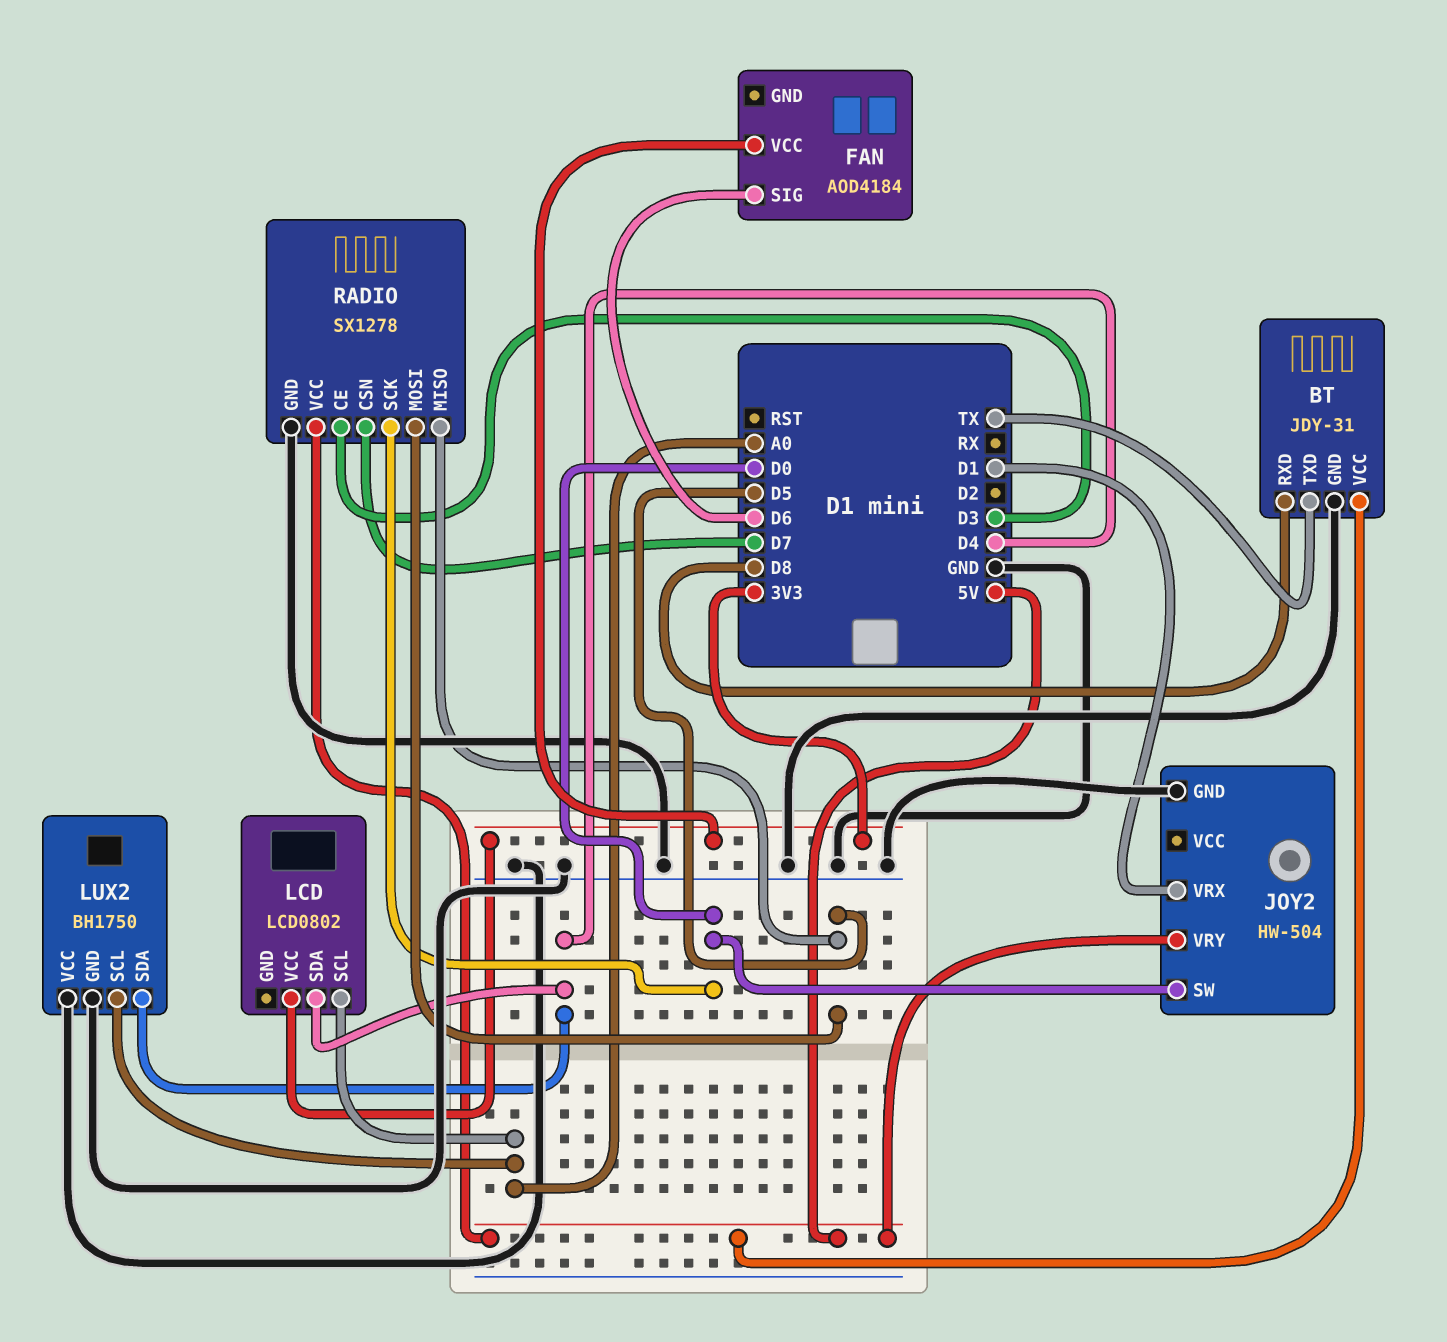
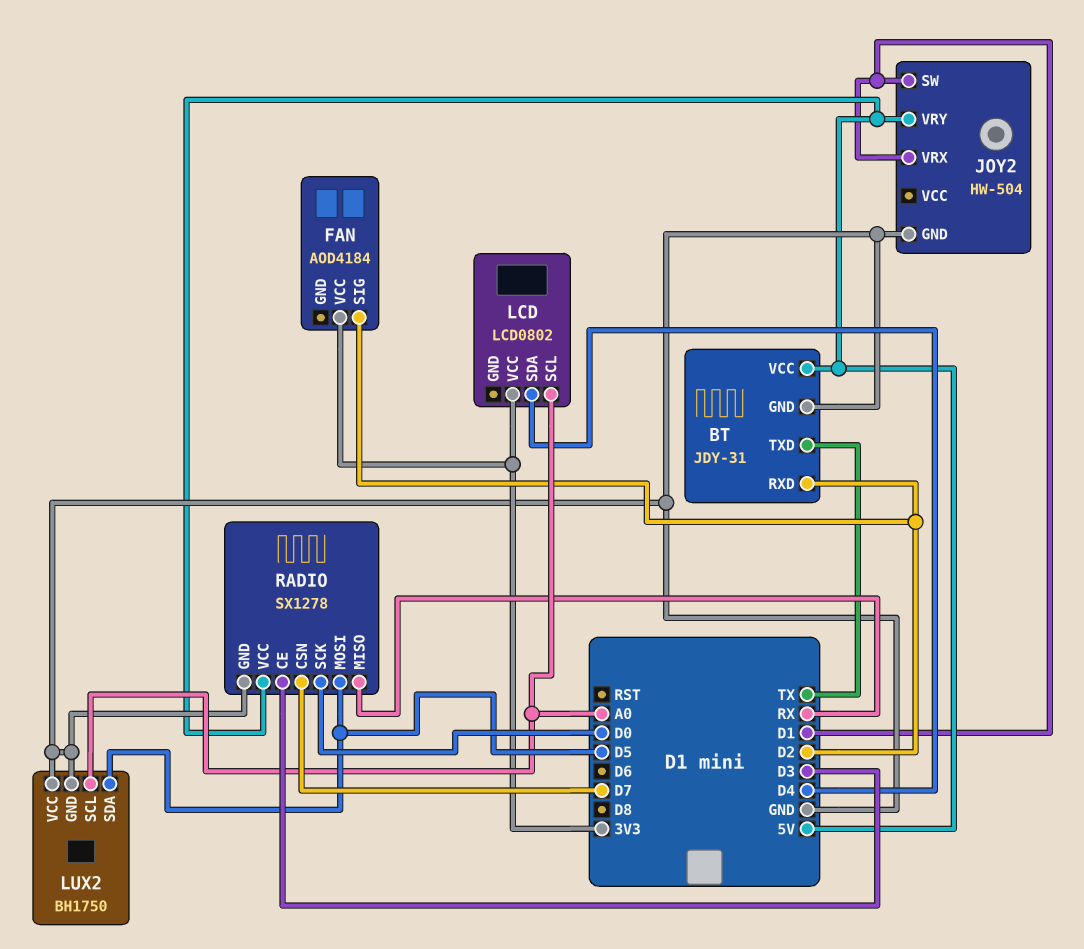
BT pin RXD: D8 -> D2
FAN pin SIG: D6 -> D2
JOY2 pin SW: D0 -> D1
LUX2 pin SDA: D4 -> D5
RADIO pin MISO: D5 -> RX

